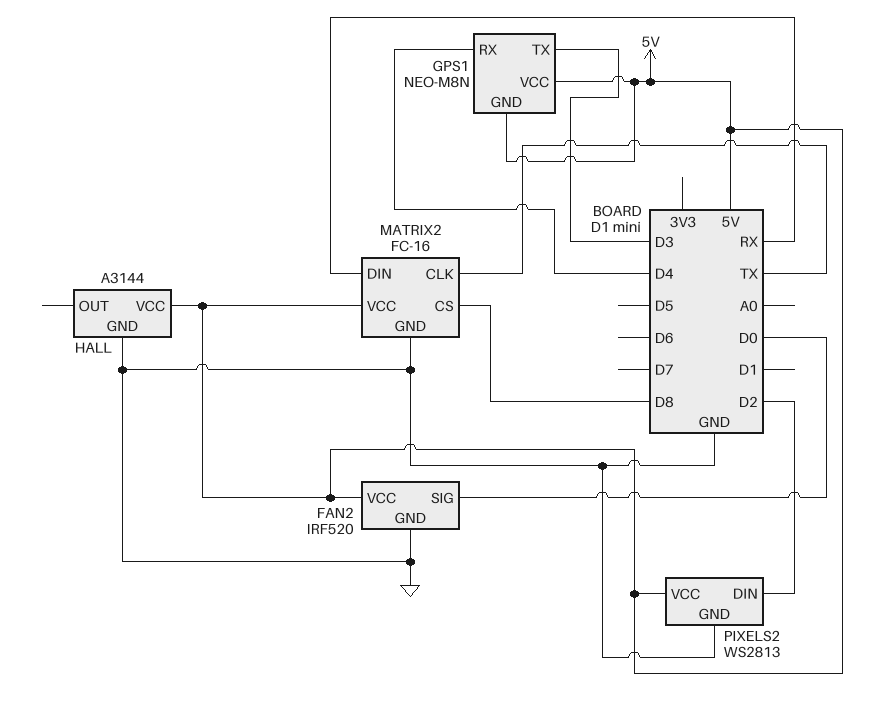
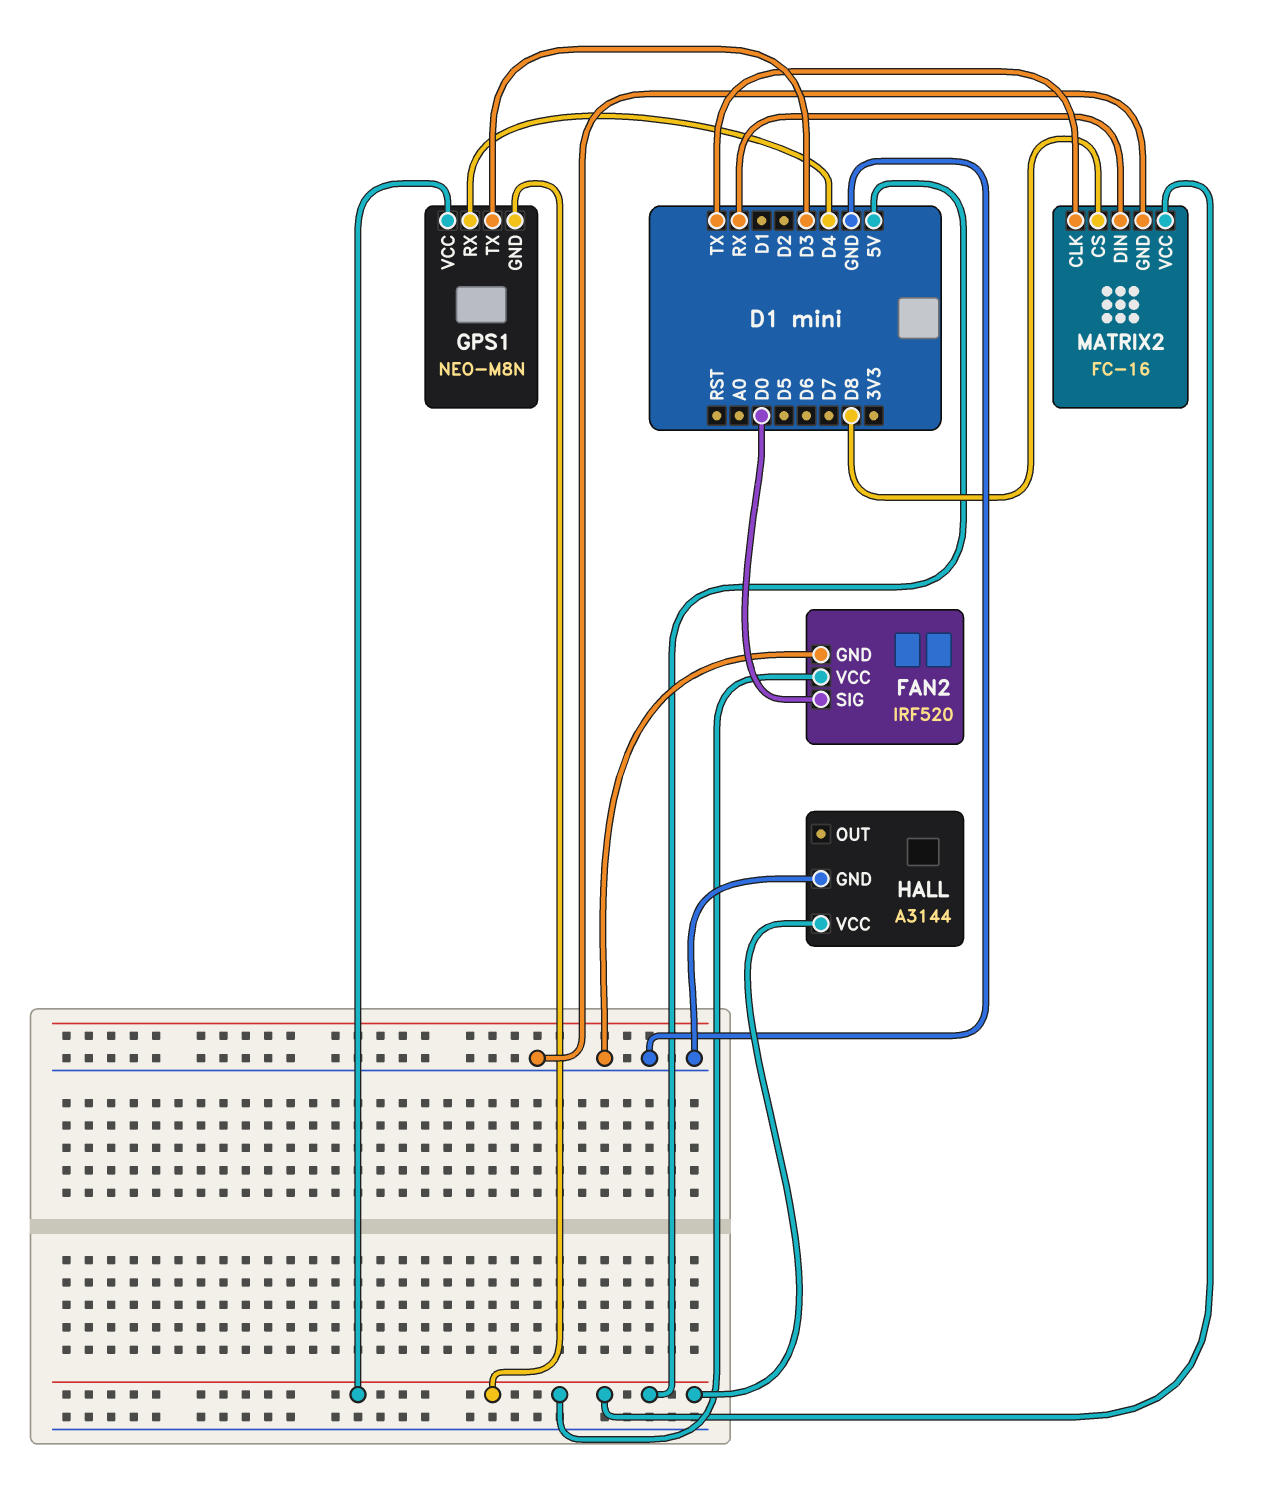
PIXELS2: WS2813 -> none
PIXELS2 pin DIN: D2 -> none
PIXELS2 pin GND: GND -> none
PIXELS2 pin VCC: 5V -> none

